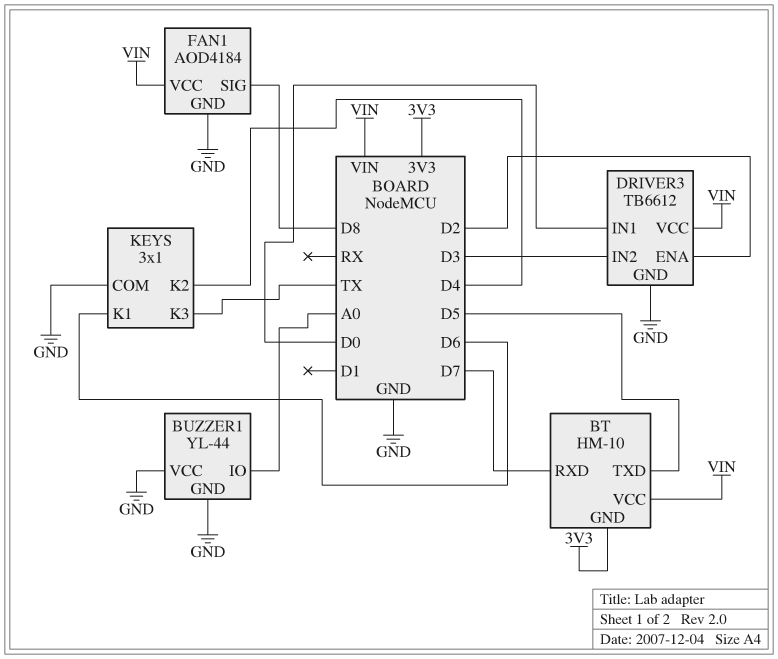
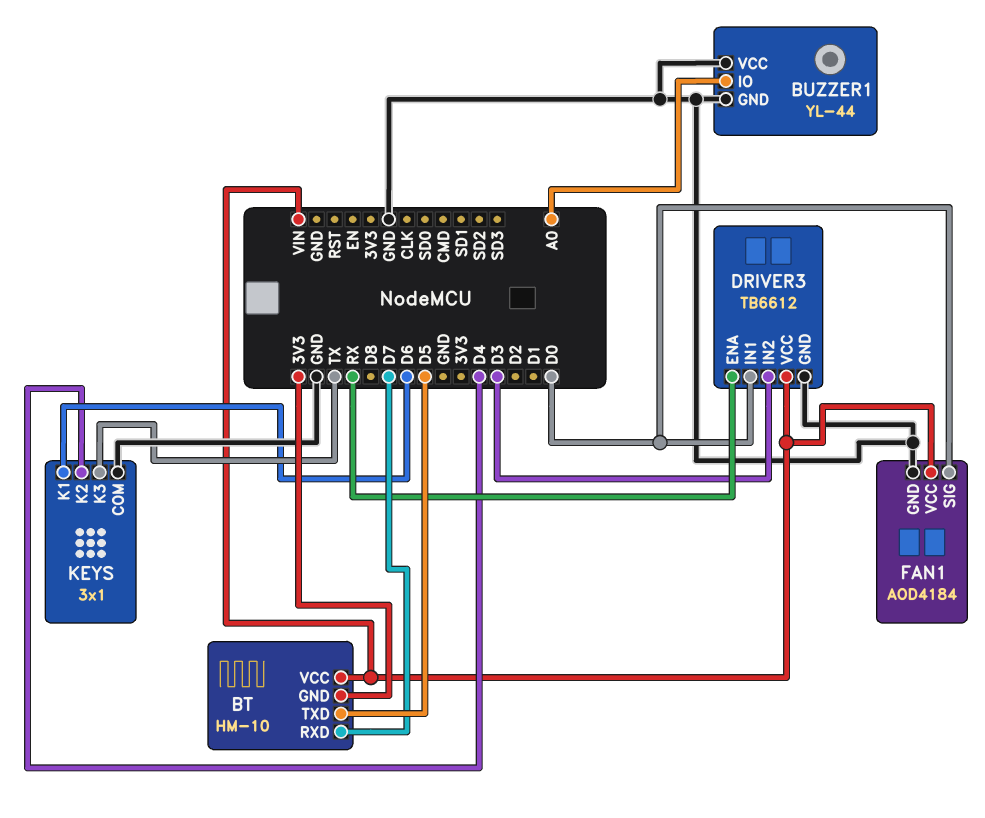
DRIVER3 pin ENA: D2 -> RX
FAN1 pin SIG: D8 -> D0

